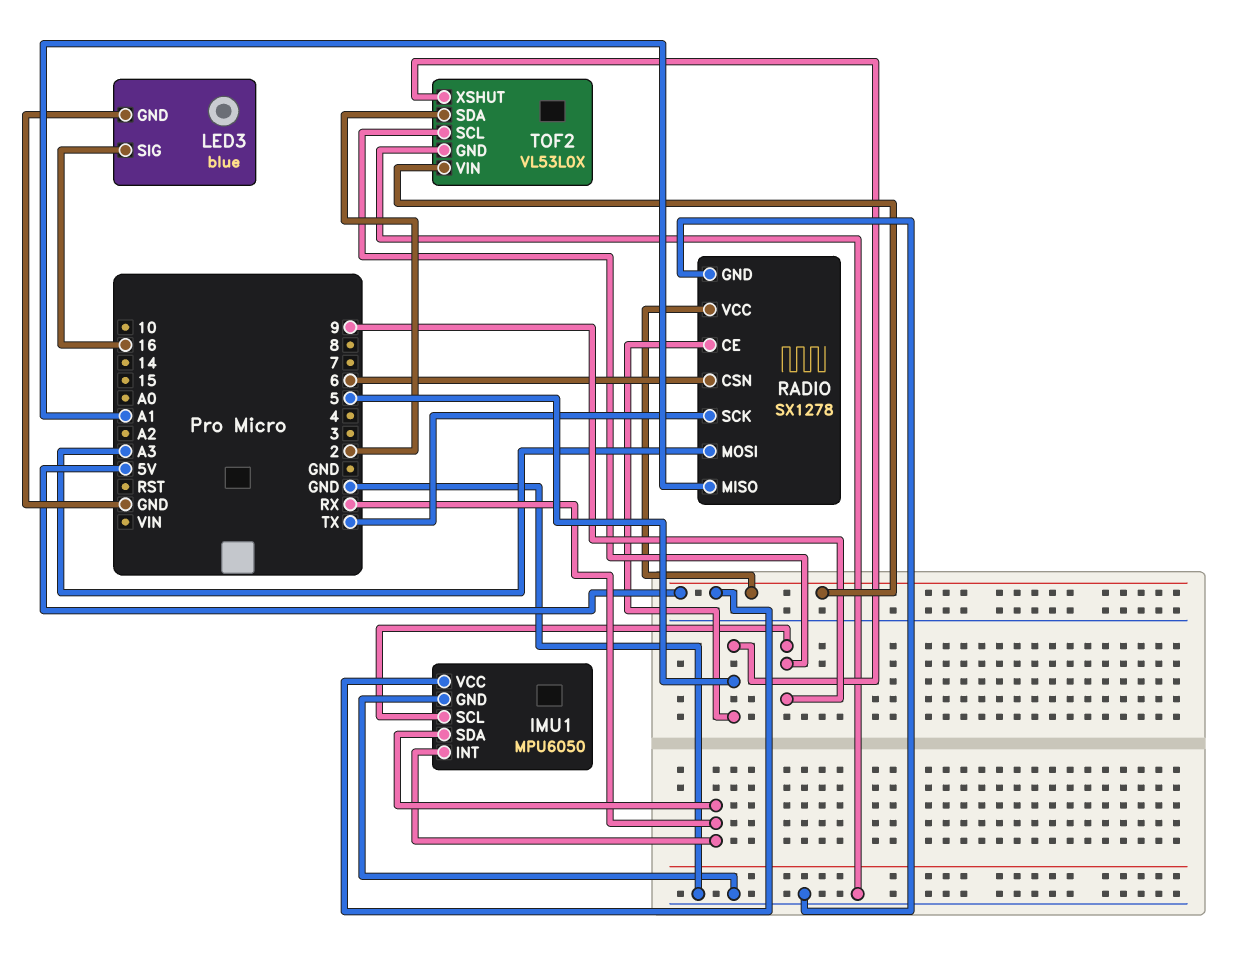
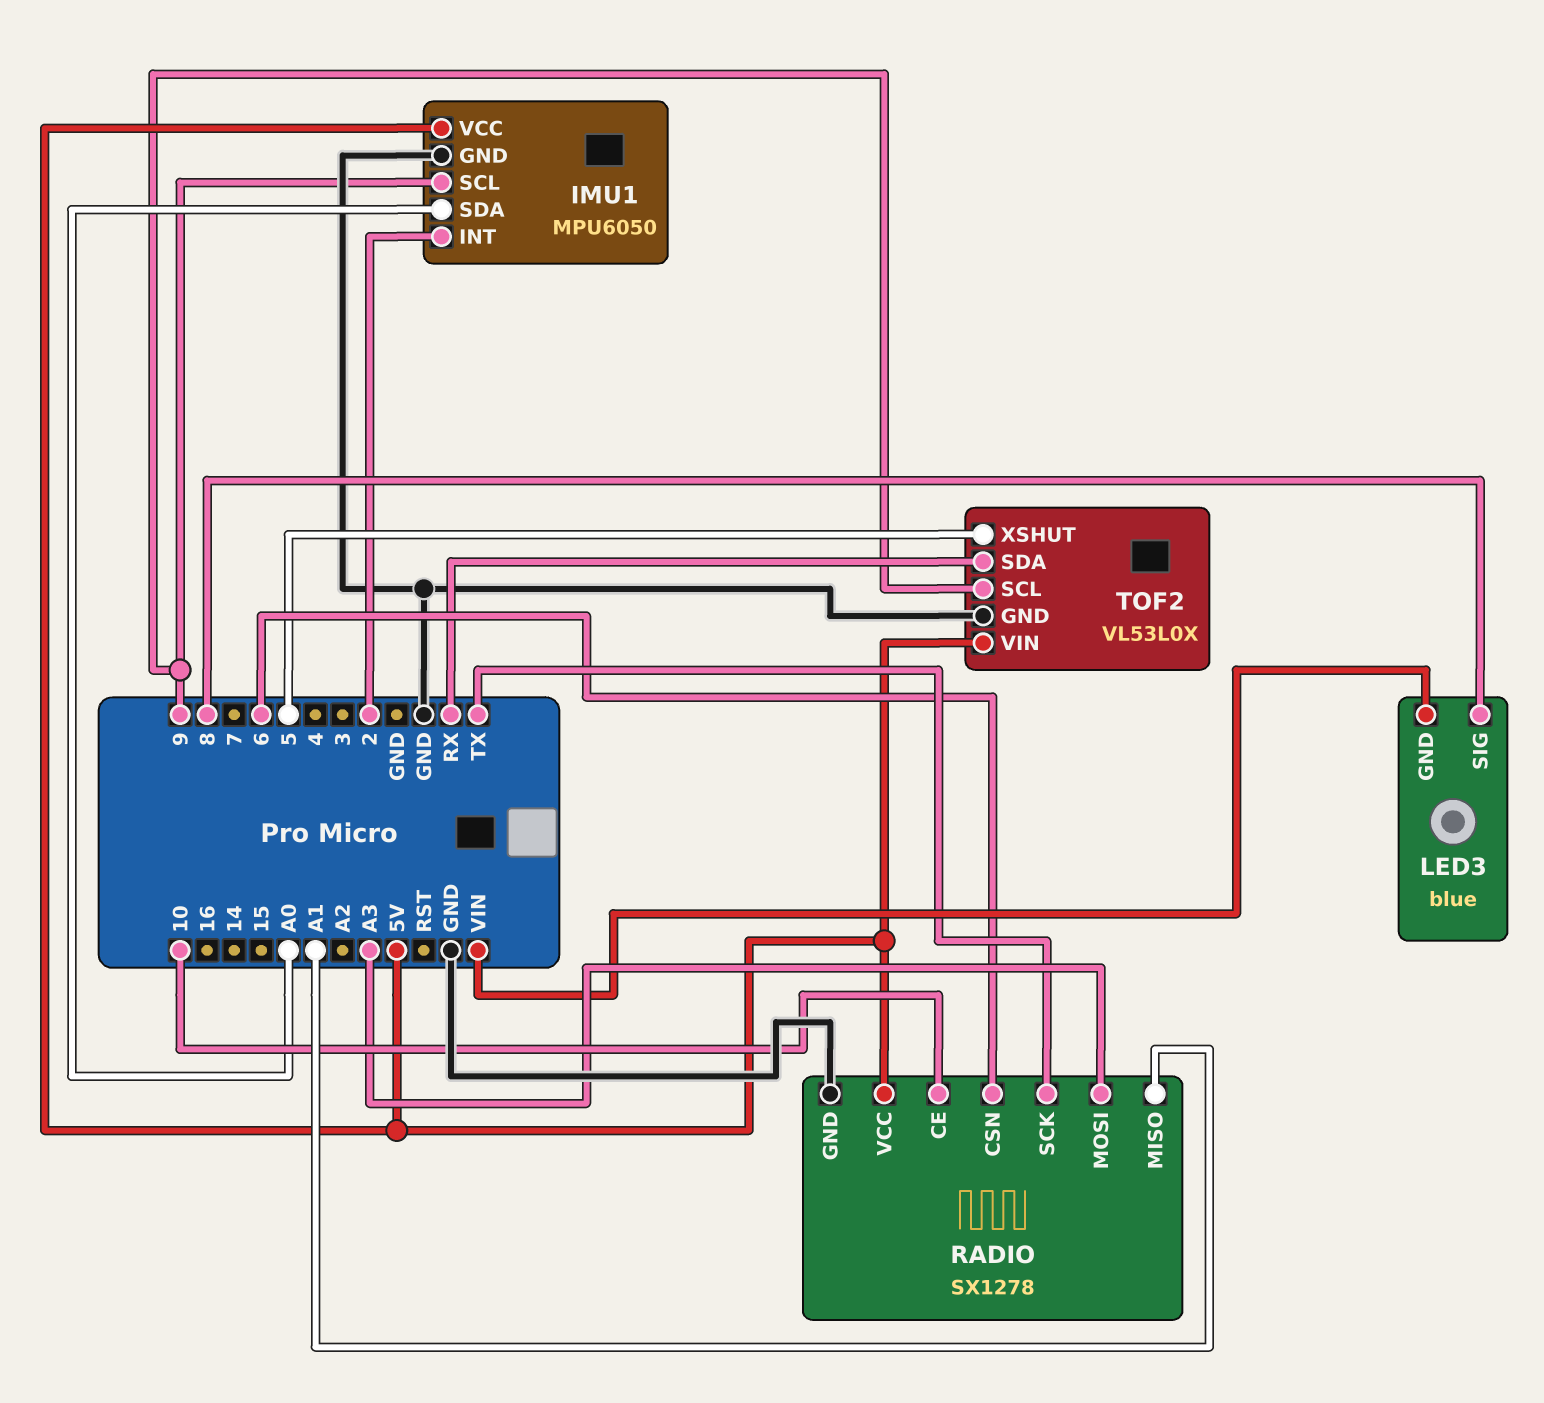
IMU1 pin INT: RX -> 2
IMU1 pin SDA: RX -> A0
LED3 pin GND: GND -> VIN
LED3 pin SIG: 16 -> 8
RADIO pin CE: 5 -> 10
TOF2 pin SDA: 2 -> RX

